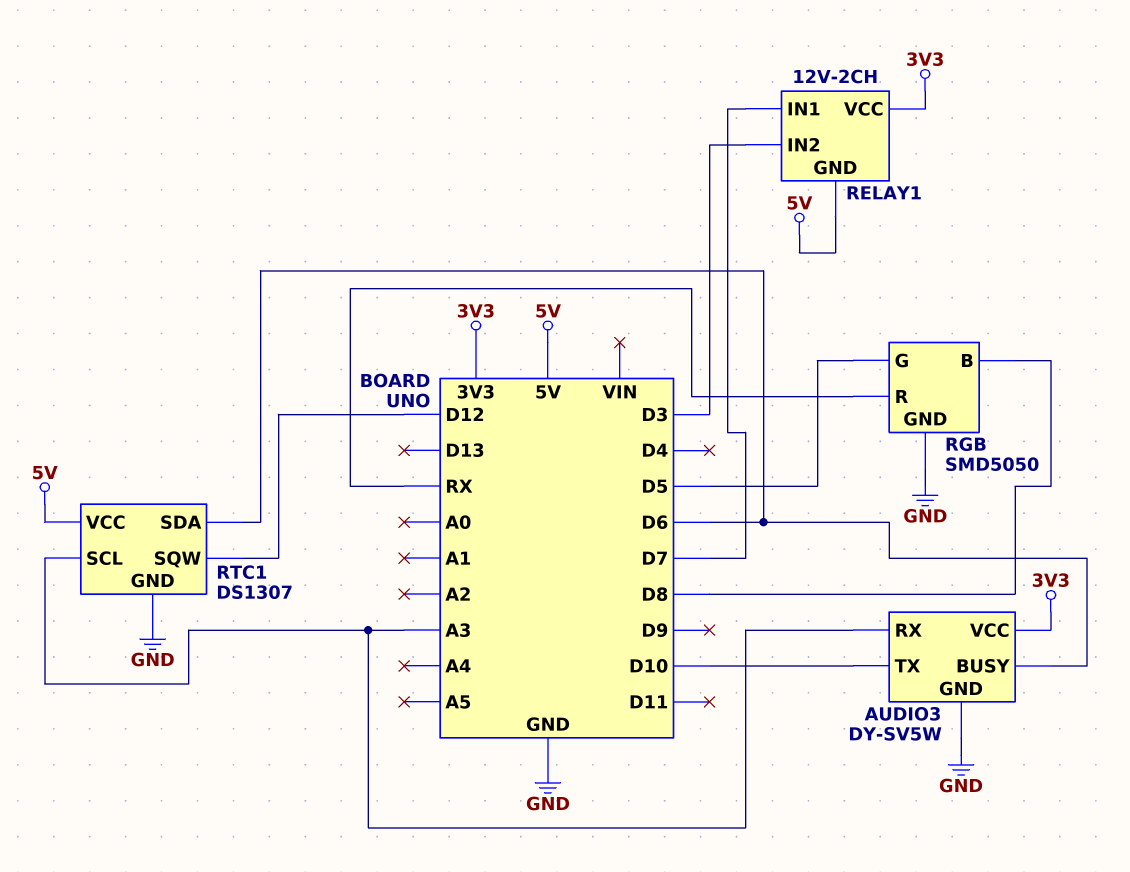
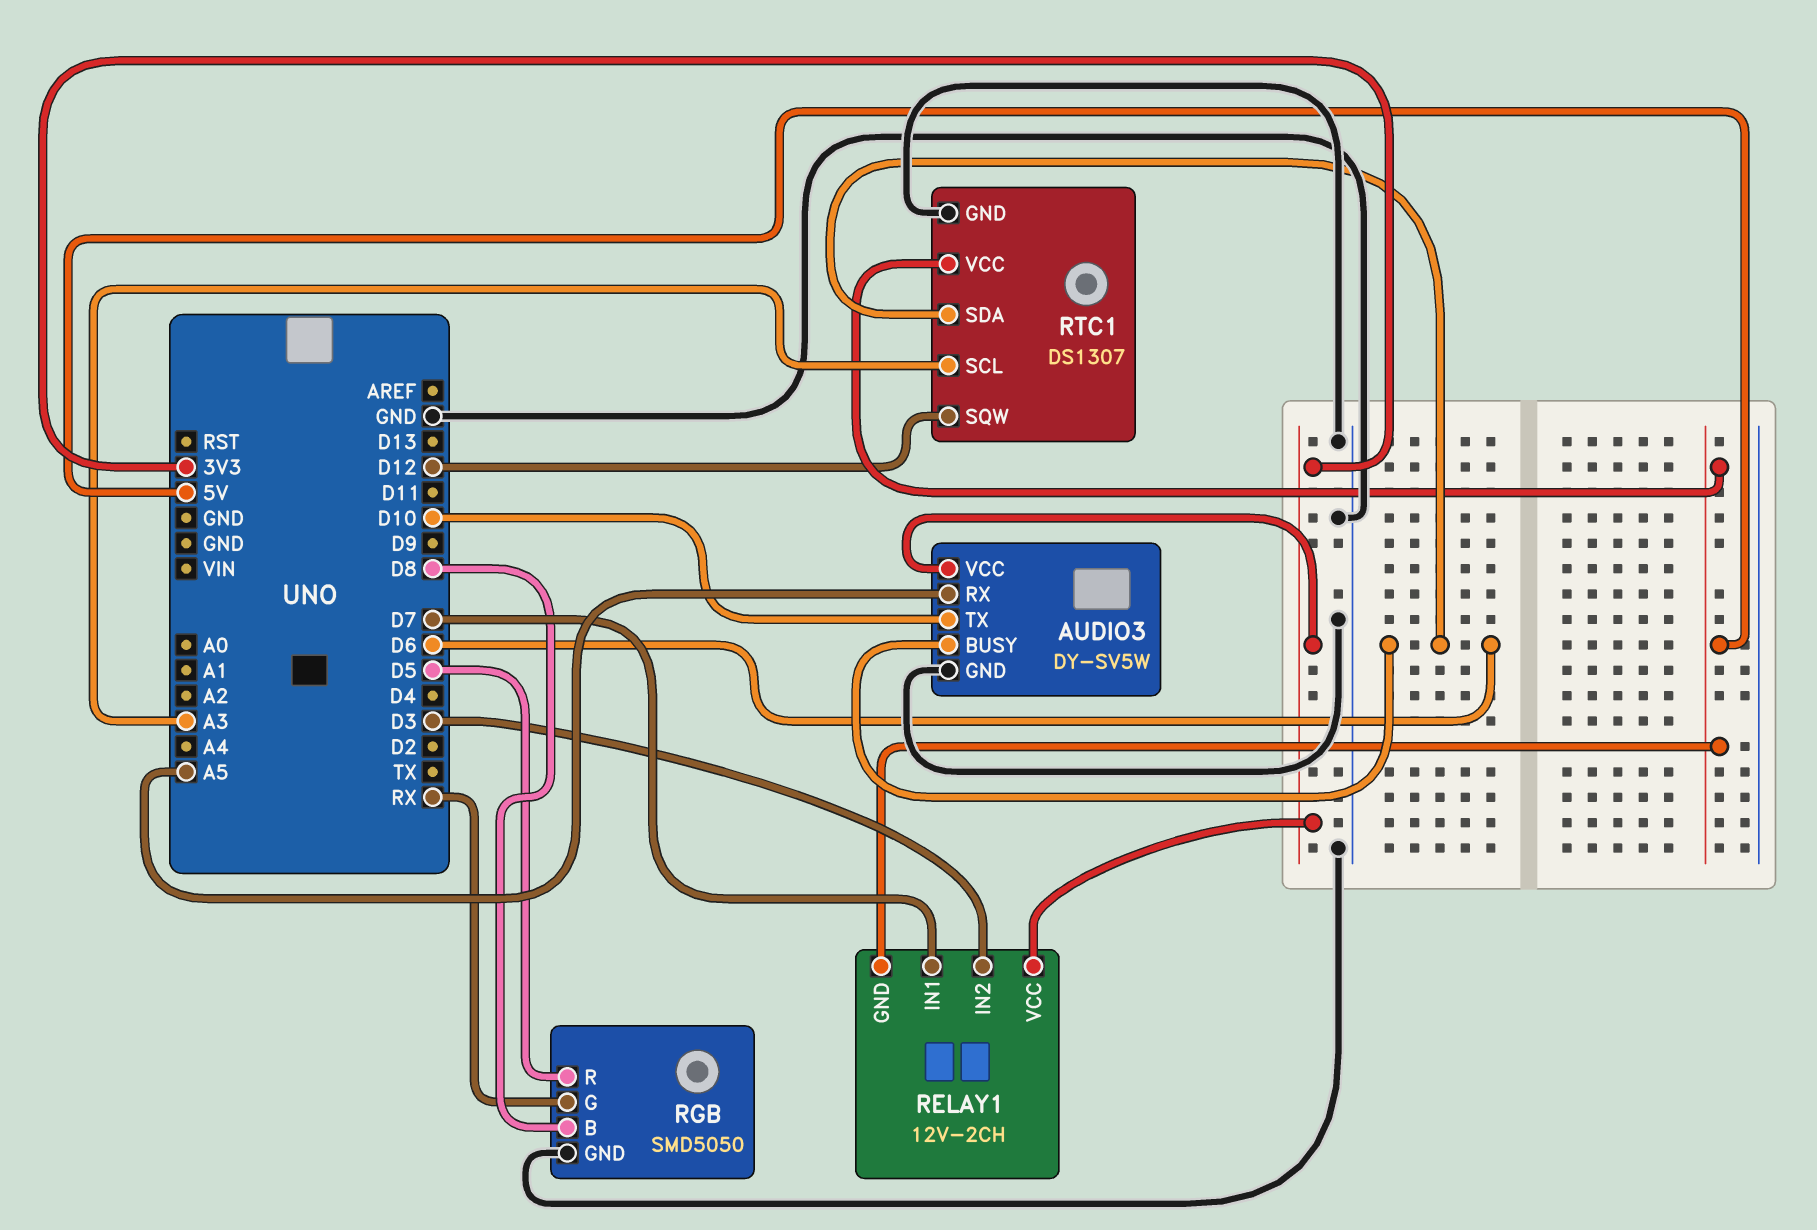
AUDIO3 pin RX: A3 -> A5
RGB pin G: D5 -> RX
RGB pin R: RX -> D5

